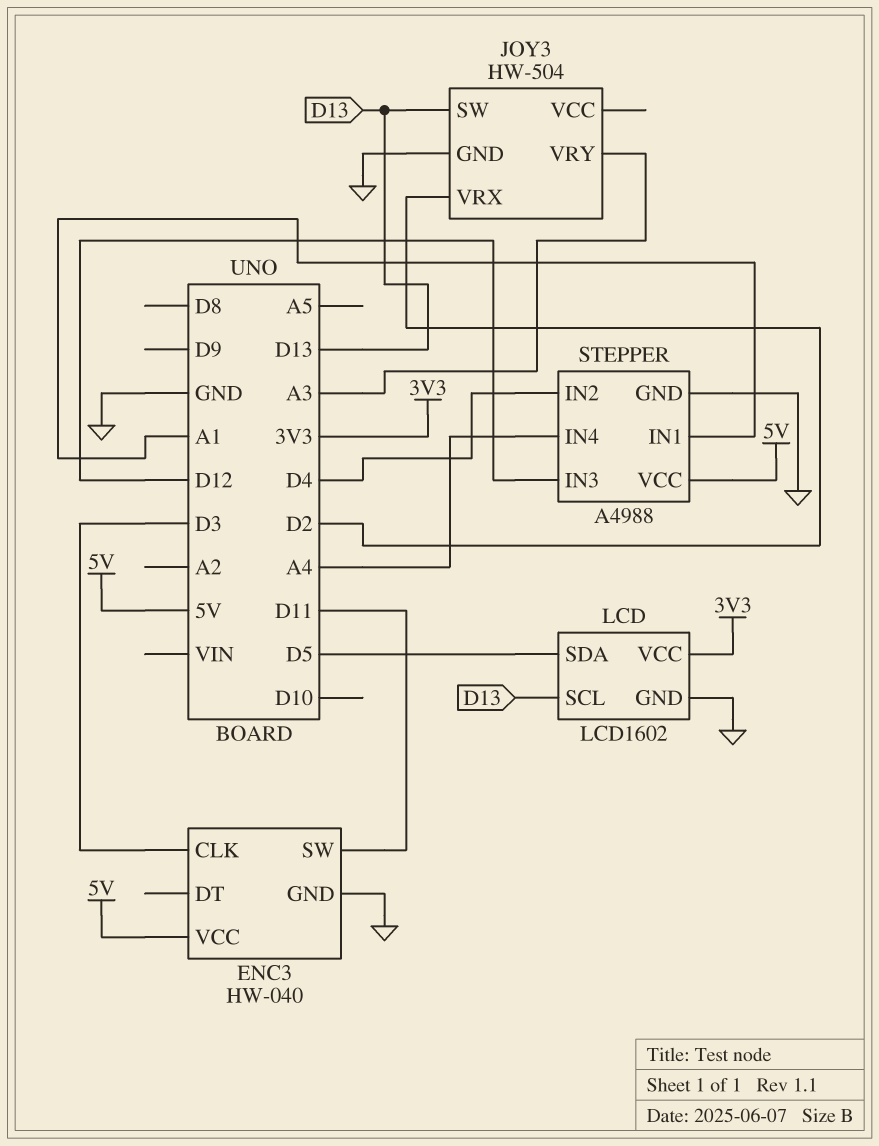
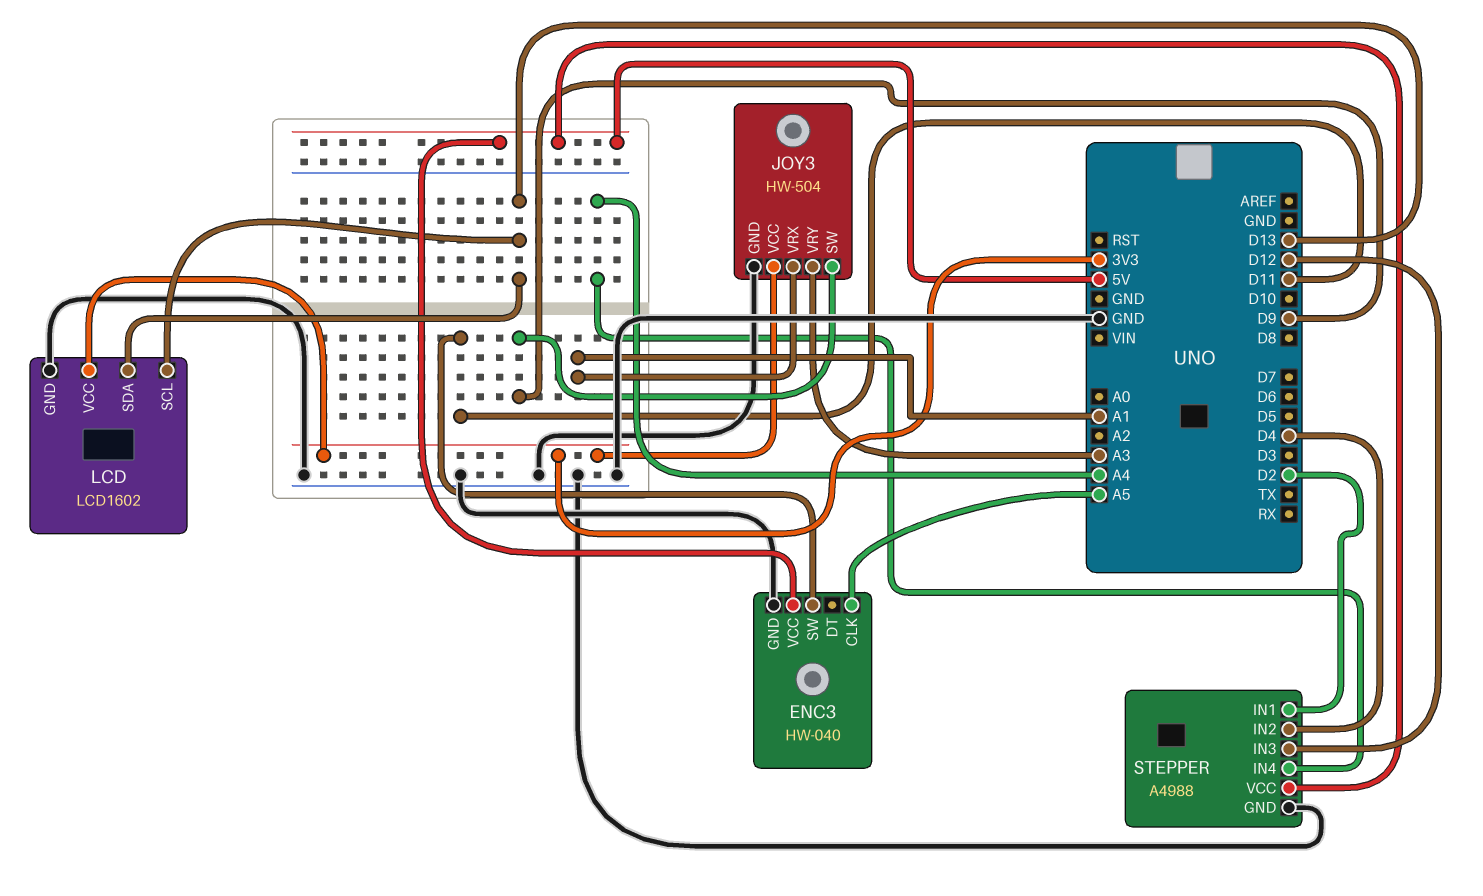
ENC3 pin CLK: D3 -> A5
JOY3 pin SW: D13 -> D9
JOY3 pin VCC: none -> 3V3
JOY3 pin VRX: D2 -> A1
LCD pin SDA: D5 -> D13
STEPPER pin IN1: A1 -> D2

